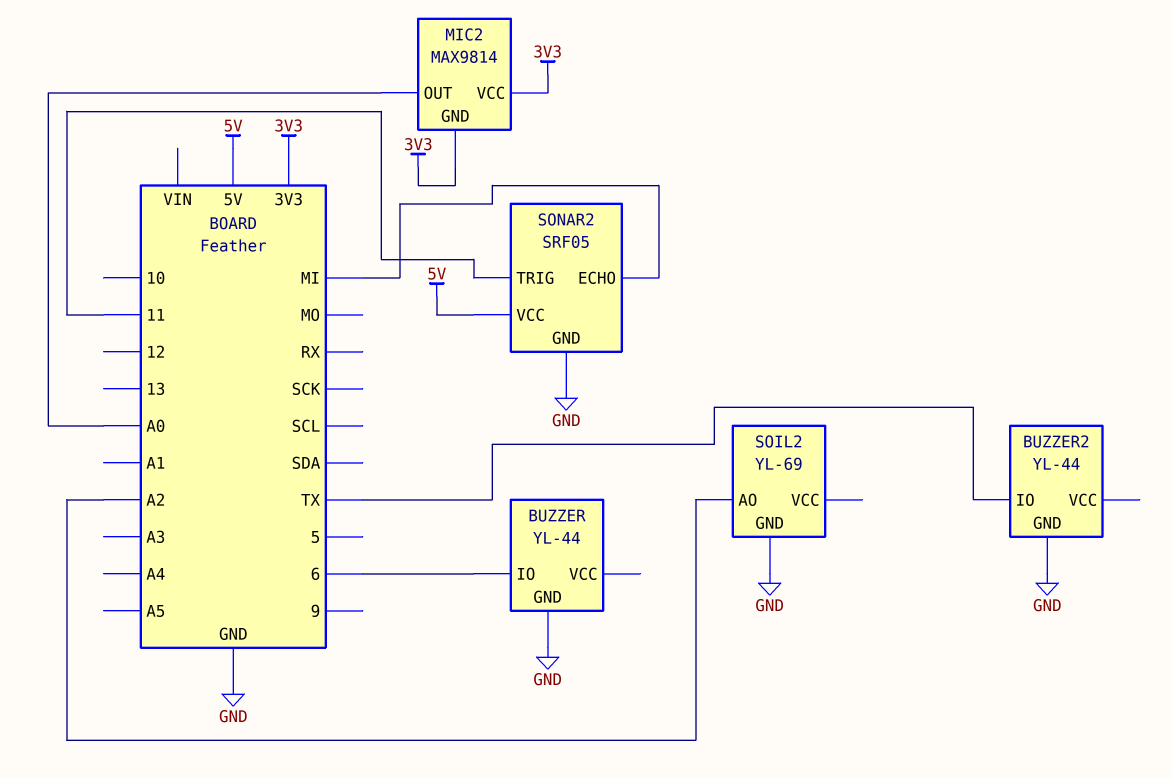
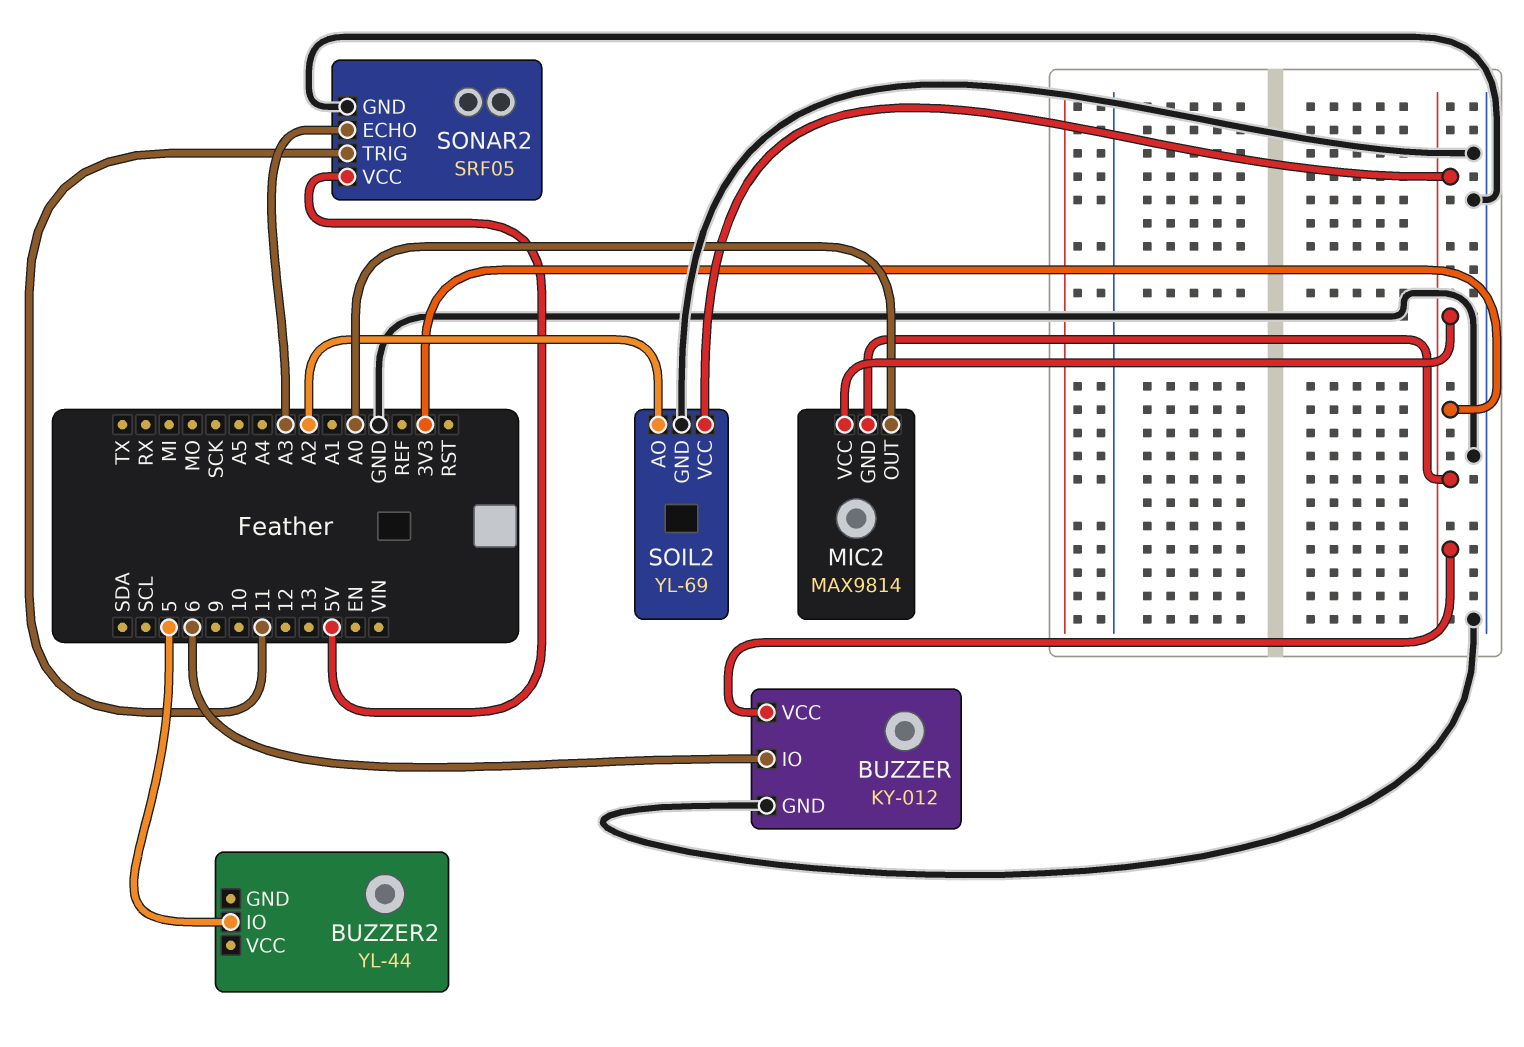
BUZZER: YL-44 -> KY-012
BUZZER pin VCC: none -> 3V3
BUZZER2 pin GND: GND -> none
BUZZER2 pin IO: TX -> 5
SOIL2 pin VCC: none -> 3V3
SONAR2 pin ECHO: MI -> A3

